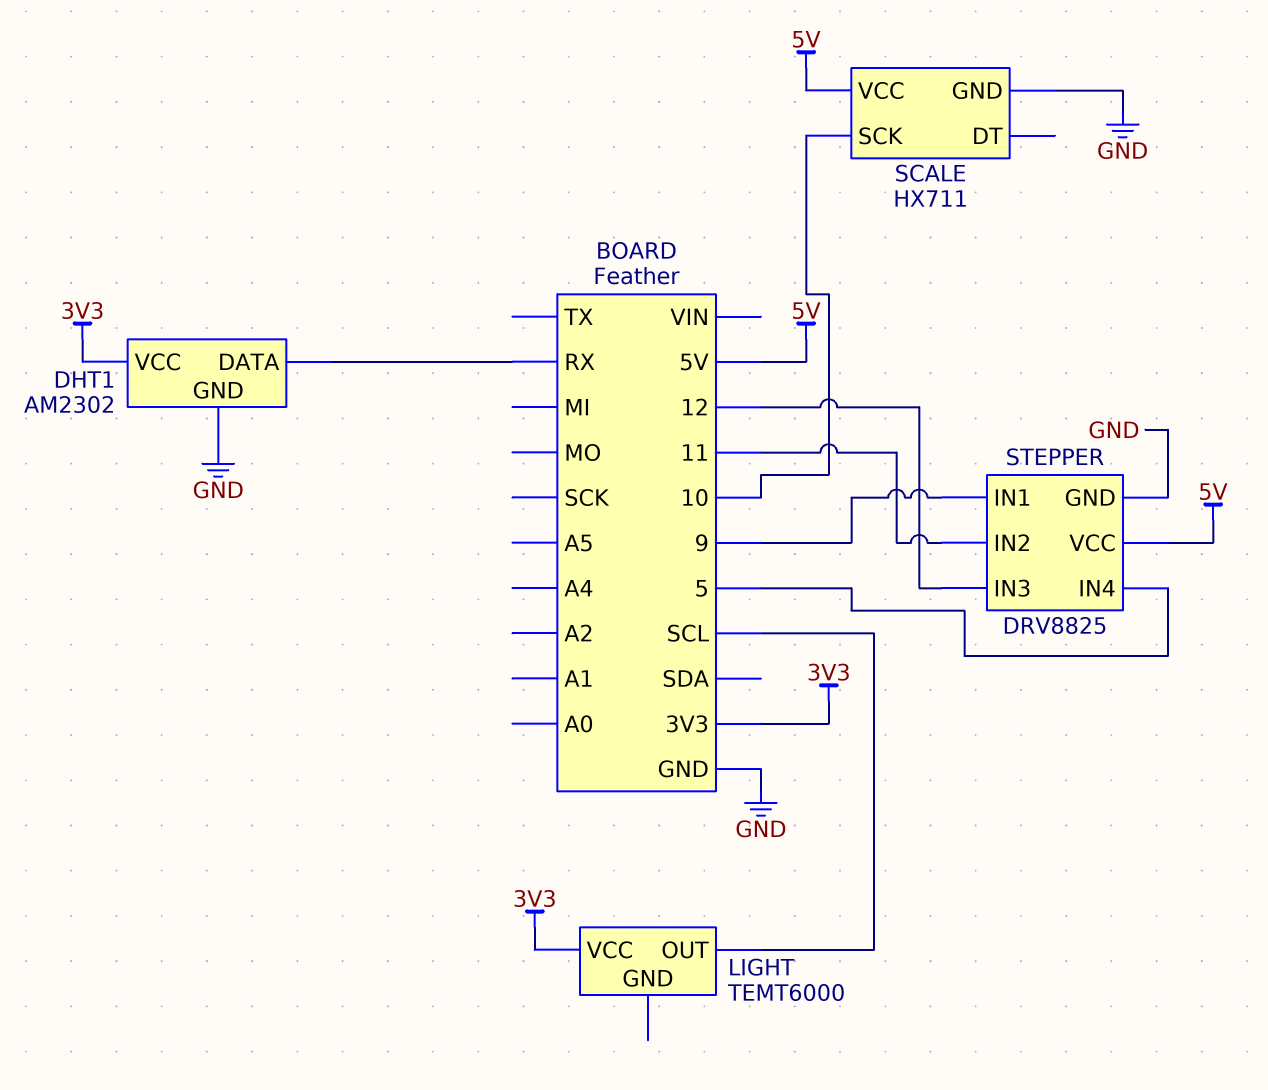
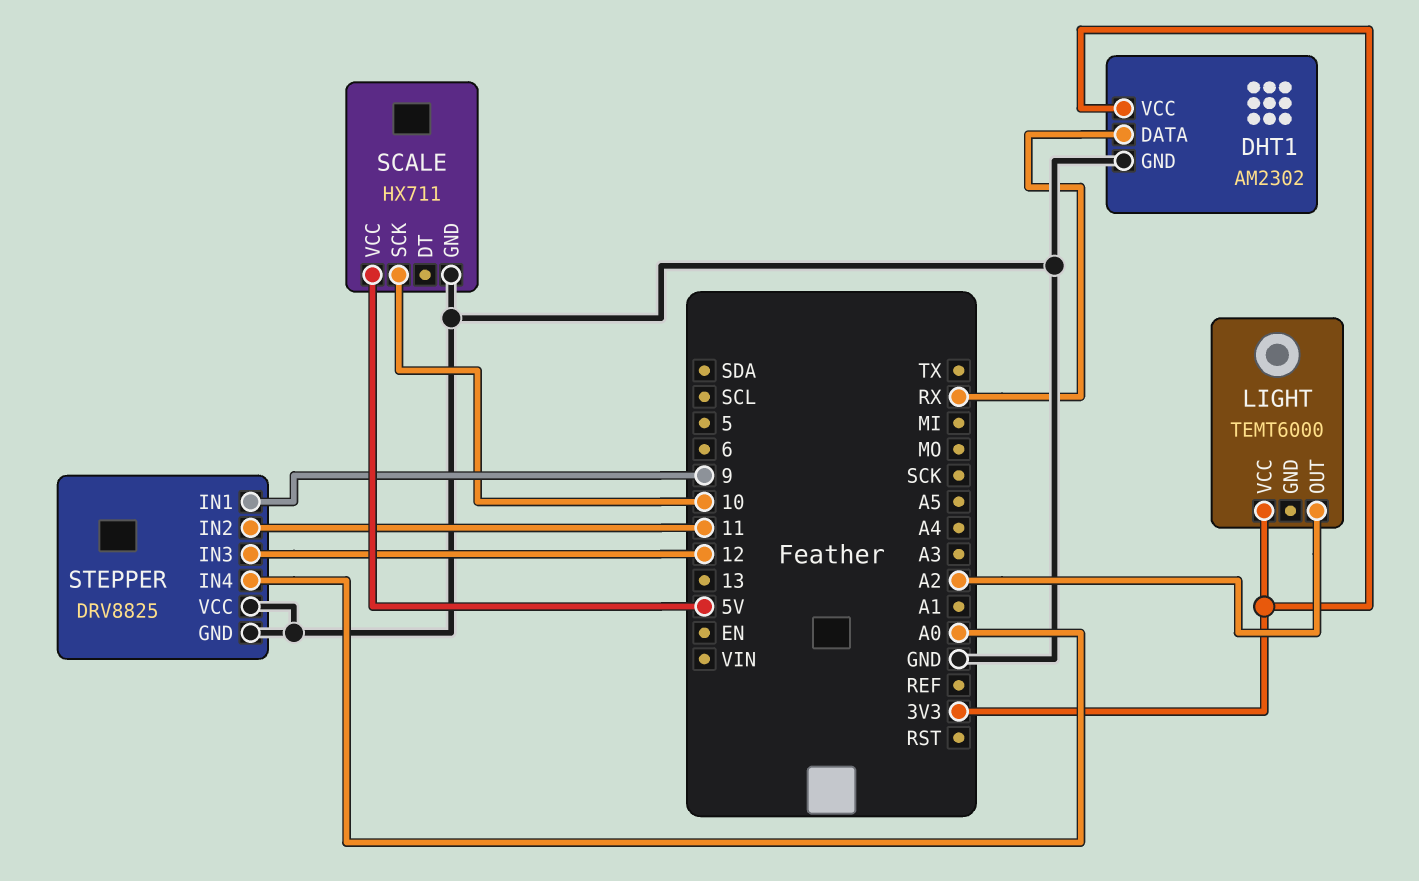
LIGHT pin OUT: SCL -> A2
STEPPER pin IN4: 5 -> A0
STEPPER pin VCC: 5V -> GND

